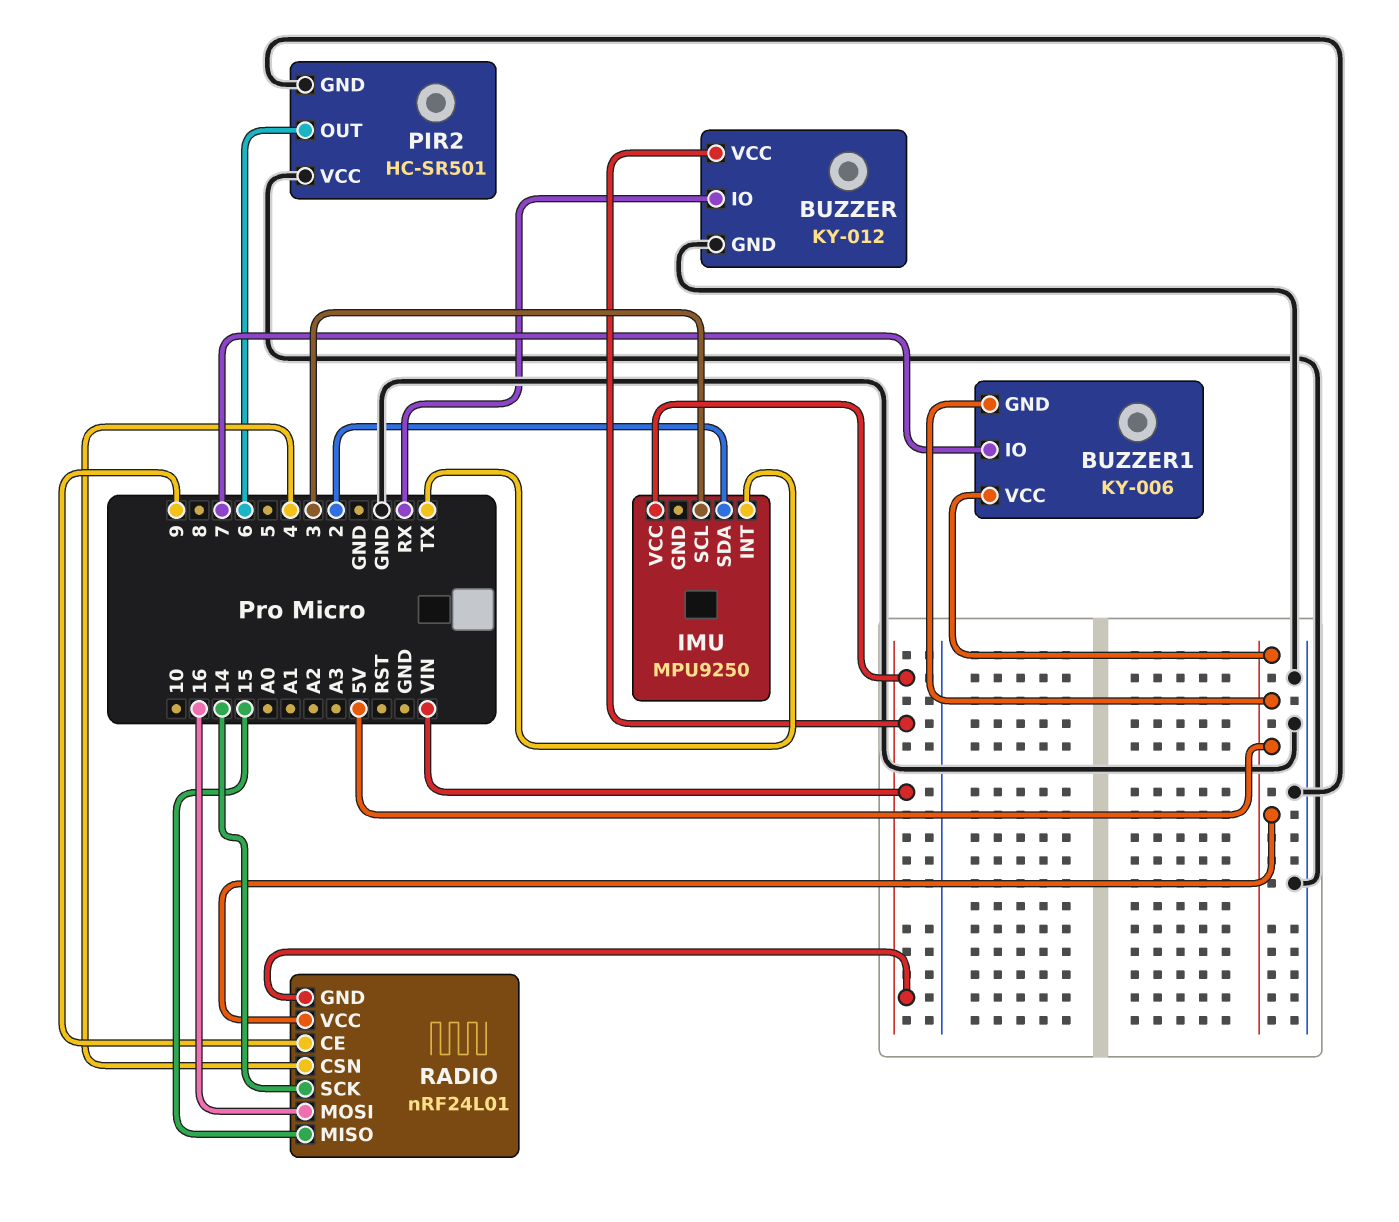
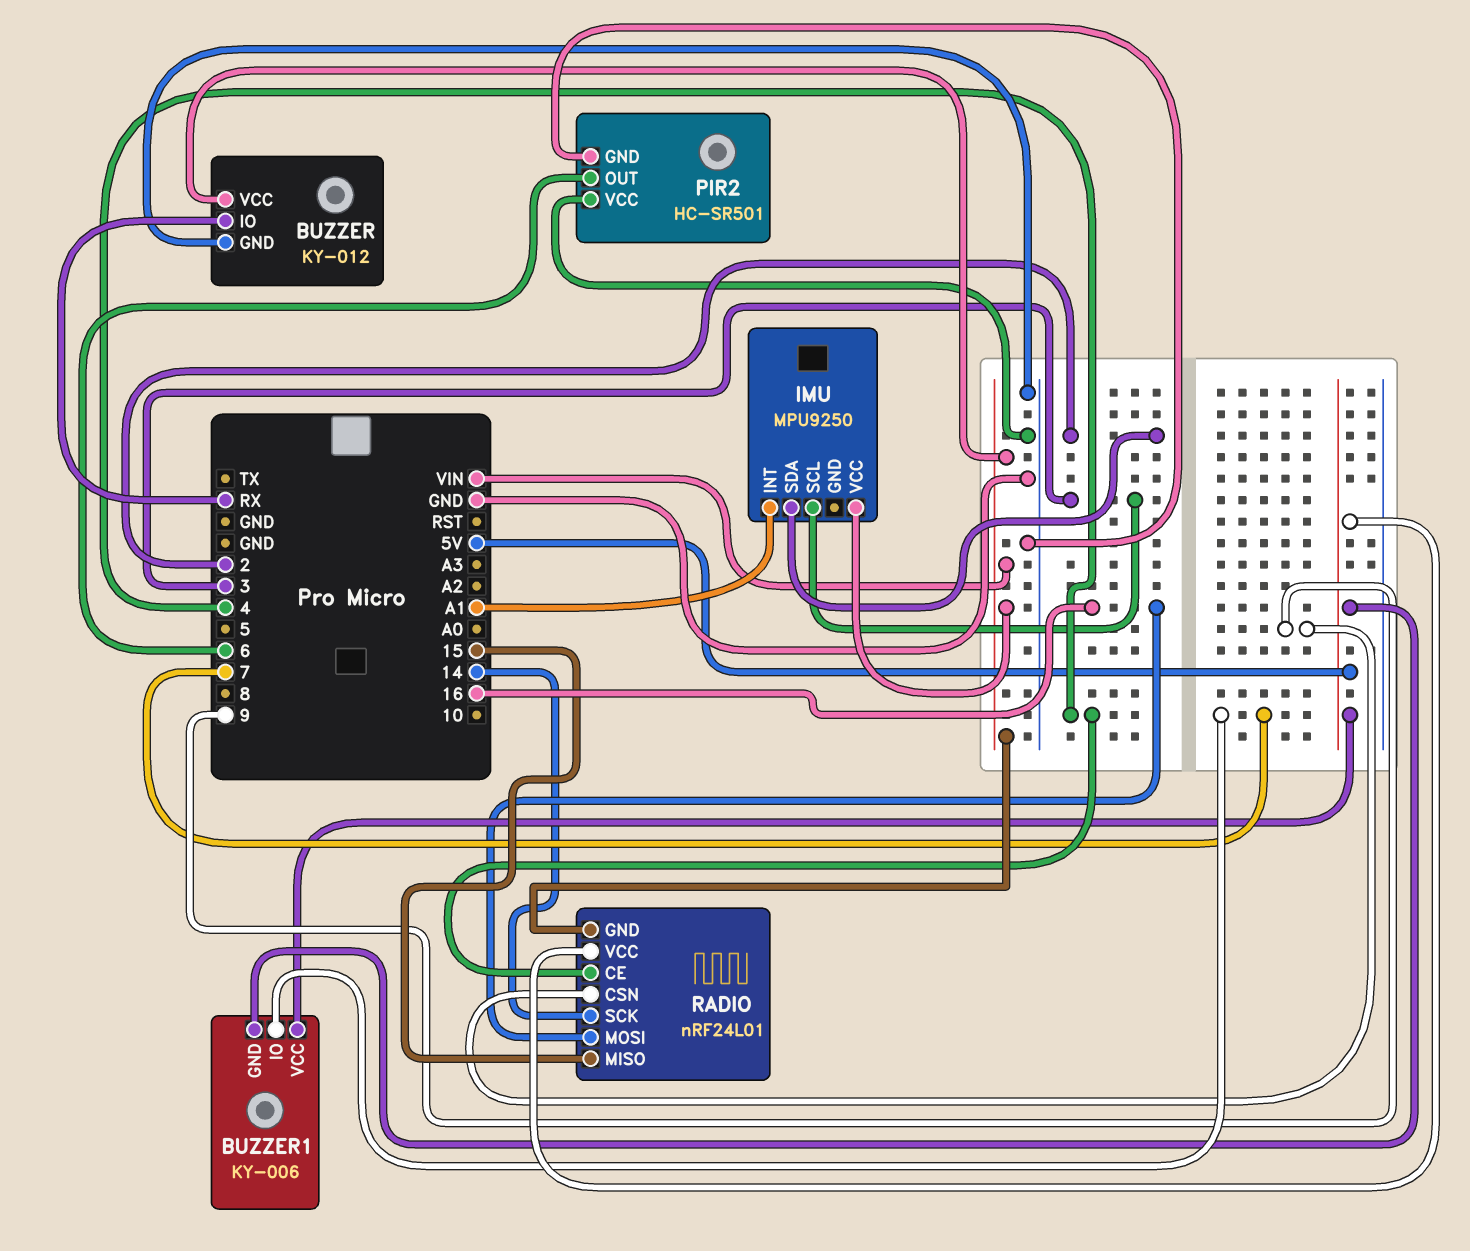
IMU pin INT: TX -> A1
RADIO pin CE: 9 -> 4
RADIO pin CSN: 4 -> 9

